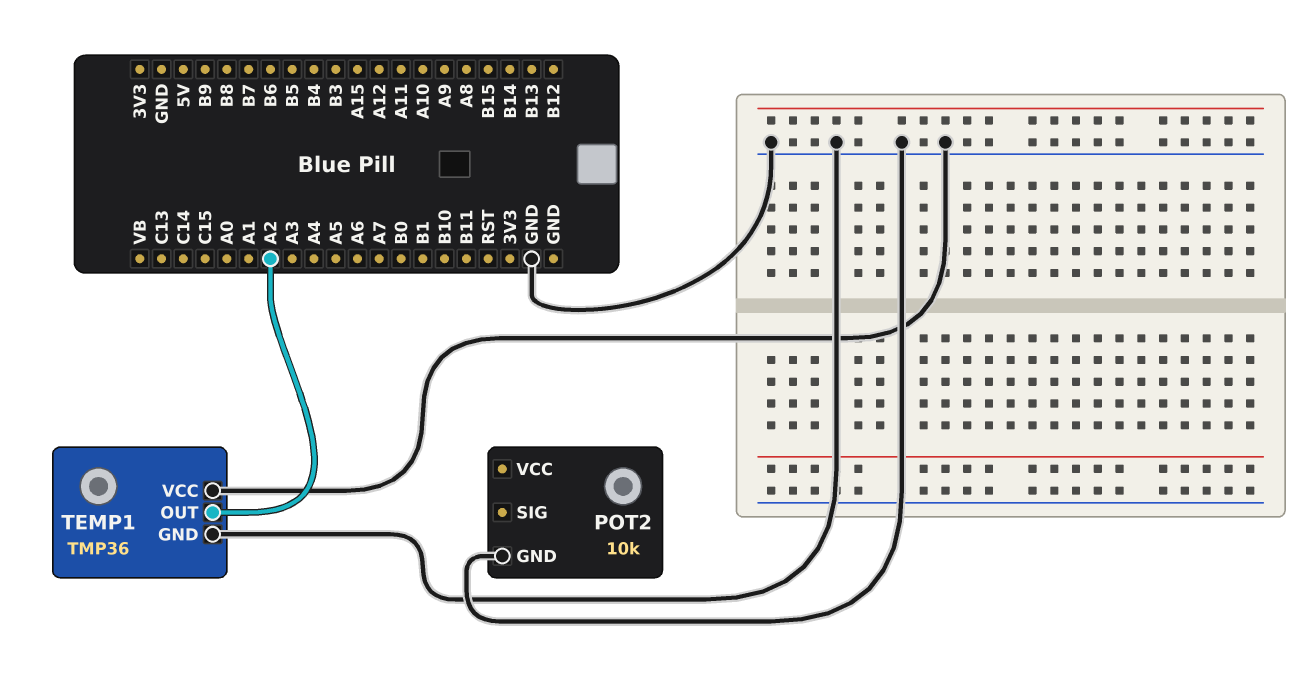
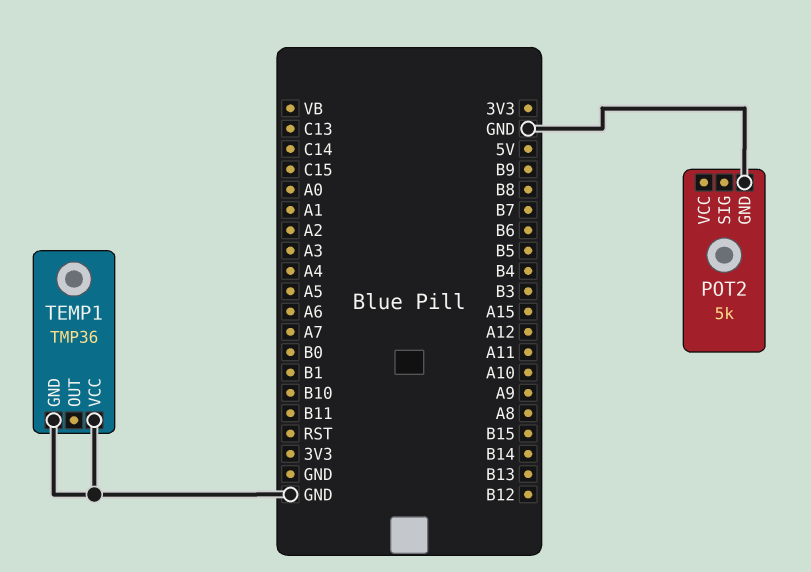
POT2: 10k -> 5k
TEMP1 pin OUT: A2 -> none

